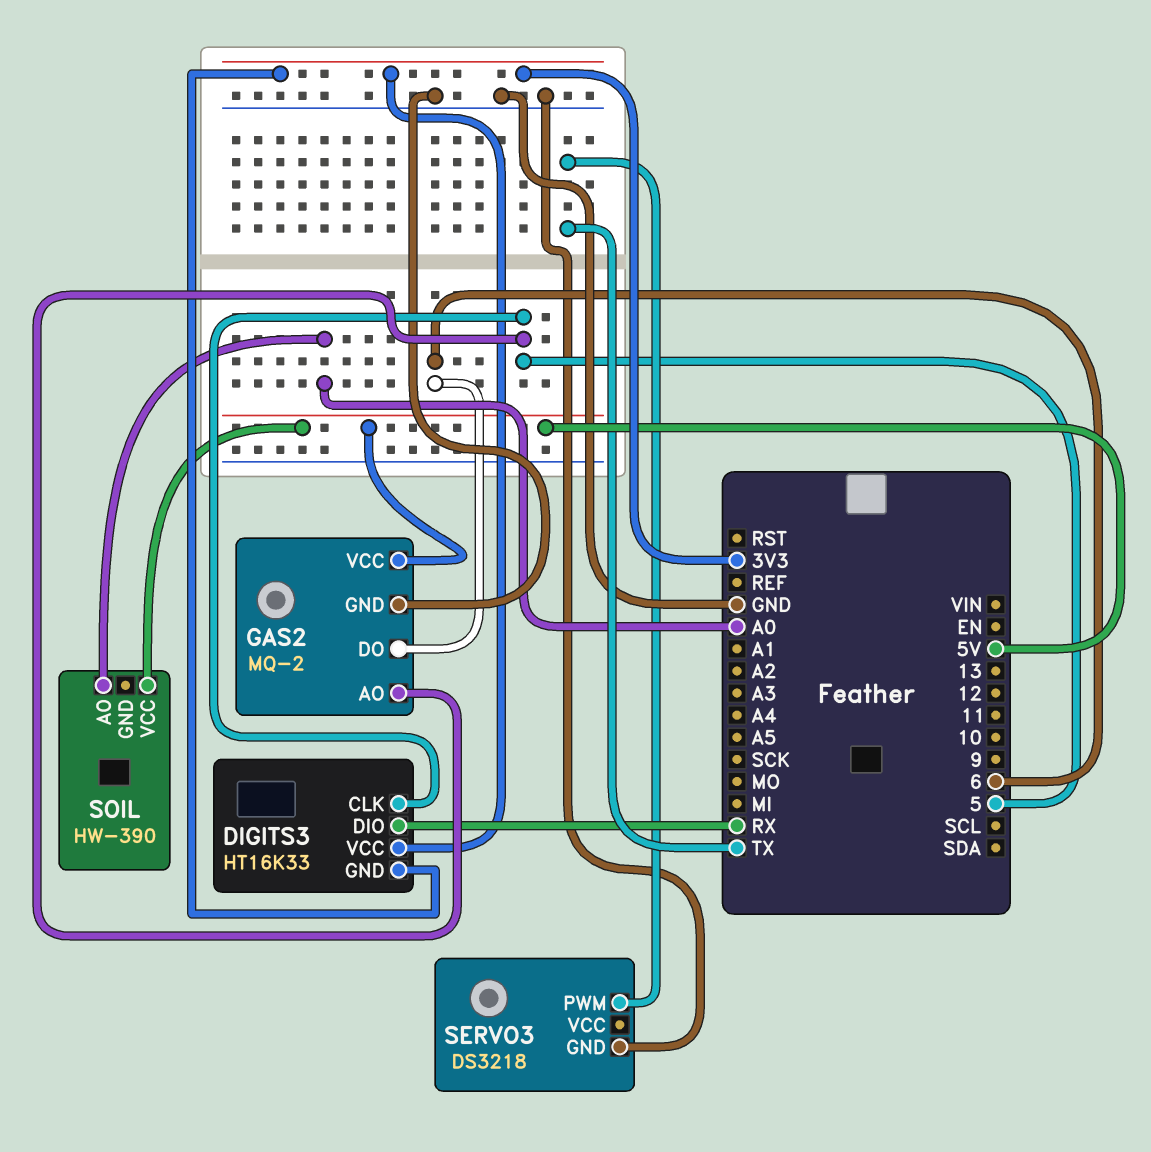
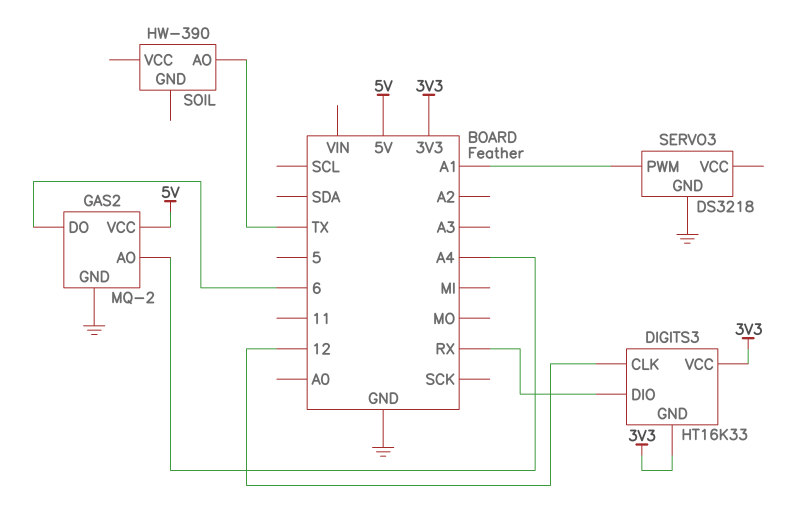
DIGITS3 pin CLK: 5 -> 12
GAS2 pin AO: 5 -> A4
SERVO3 pin PWM: TX -> A1
SOIL pin AO: A0 -> TX
SOIL pin VCC: 5V -> none

